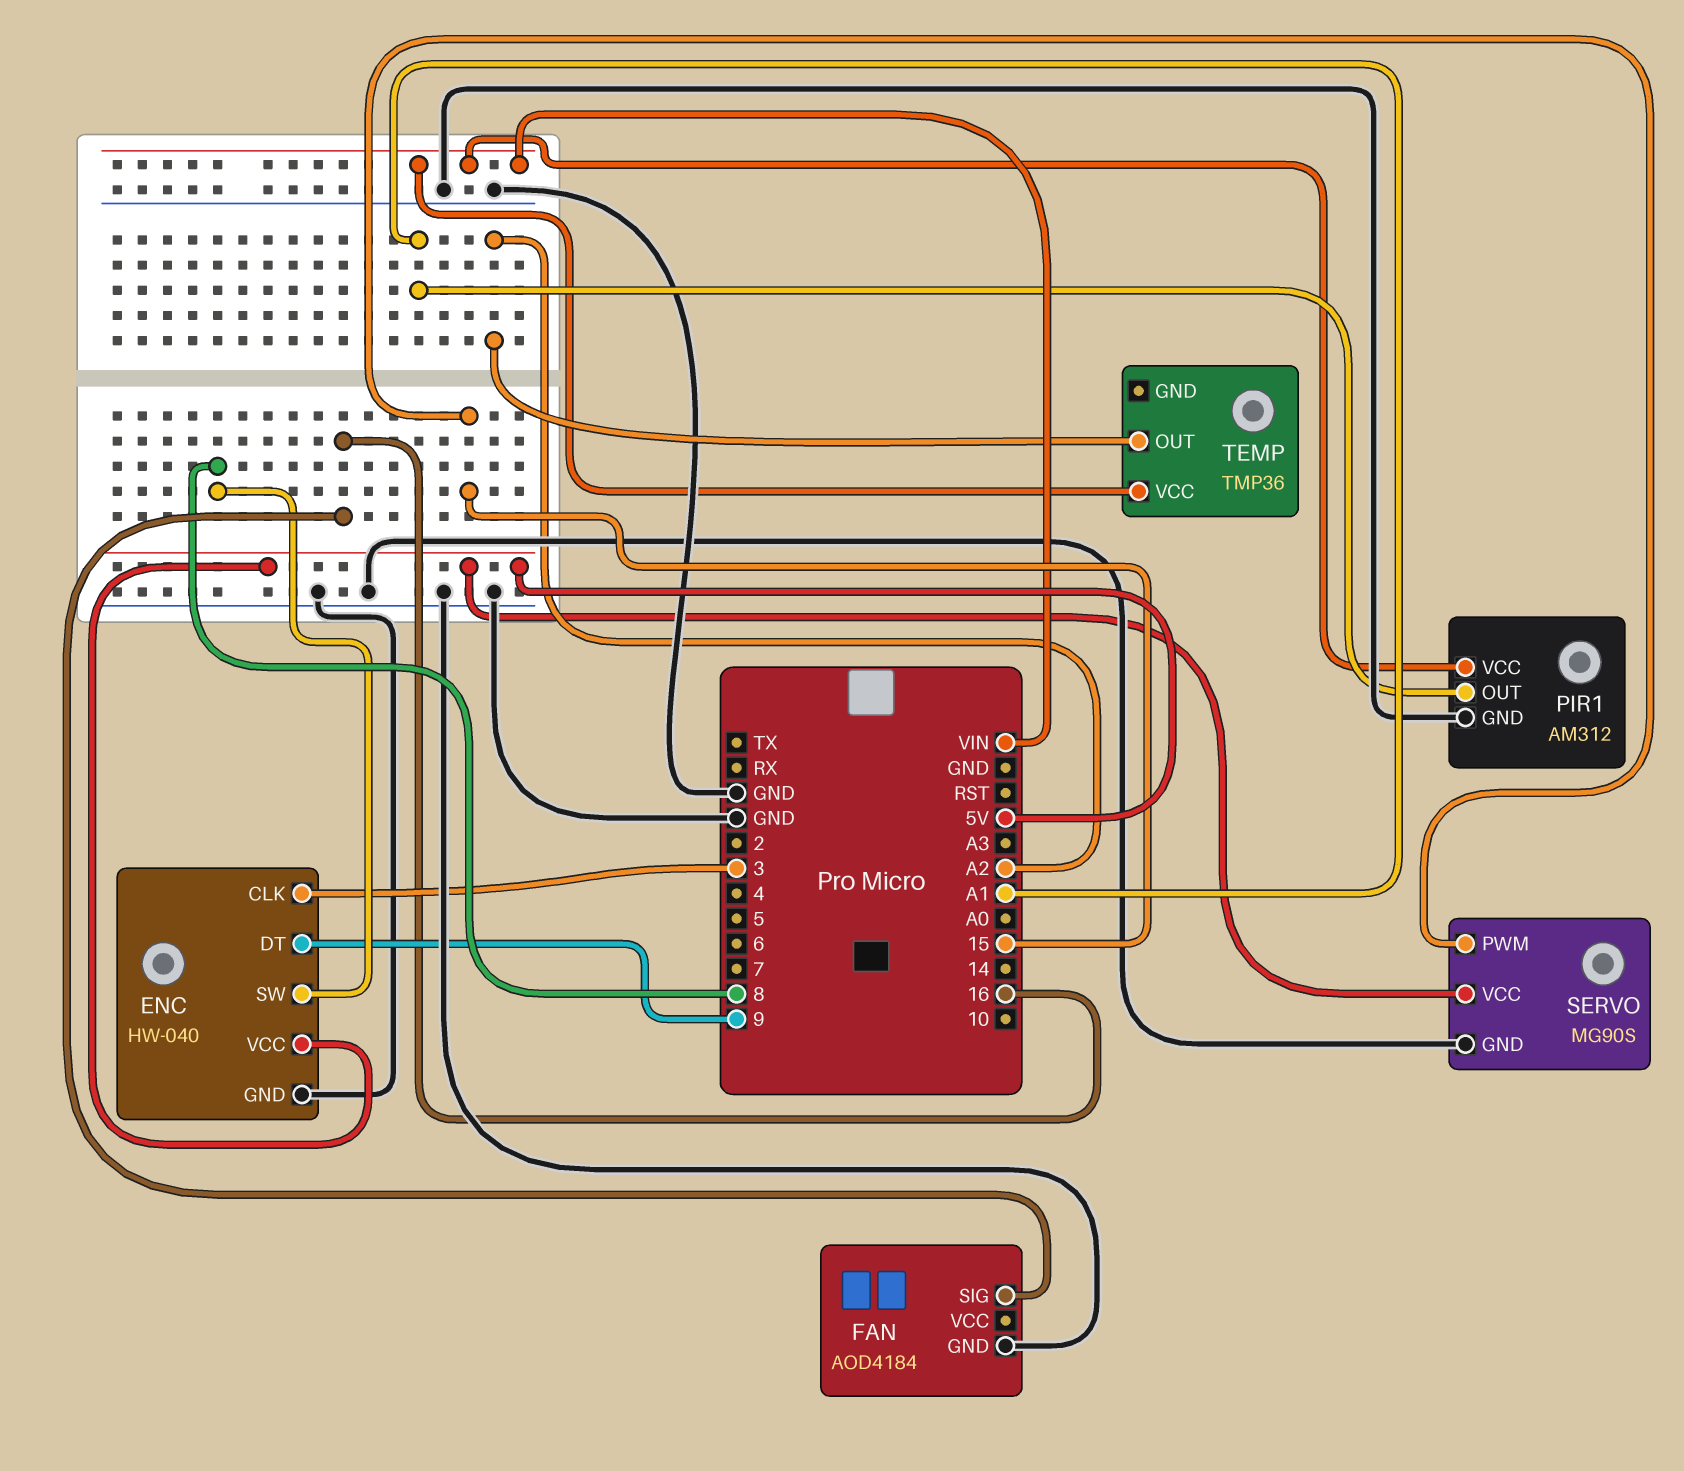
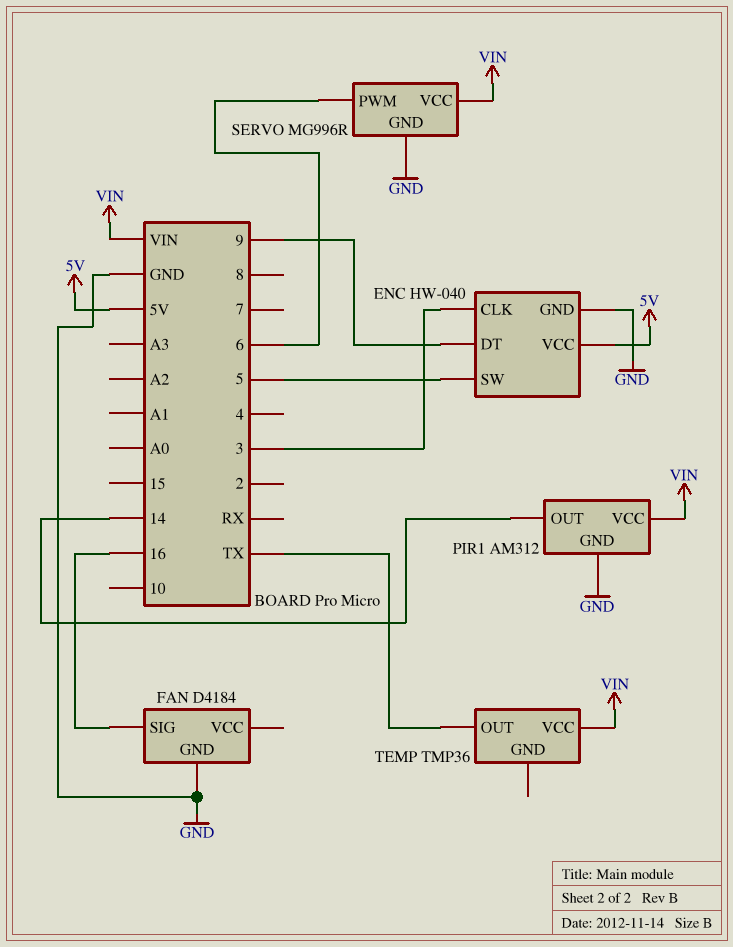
ENC pin SW: 8 -> 5
FAN: AOD4184 -> D4184
PIR1 pin OUT: A1 -> 14
SERVO: MG90S -> MG996R
SERVO pin PWM: 15 -> 6
SERVO pin VCC: 5V -> VIN
TEMP pin OUT: A2 -> TX

